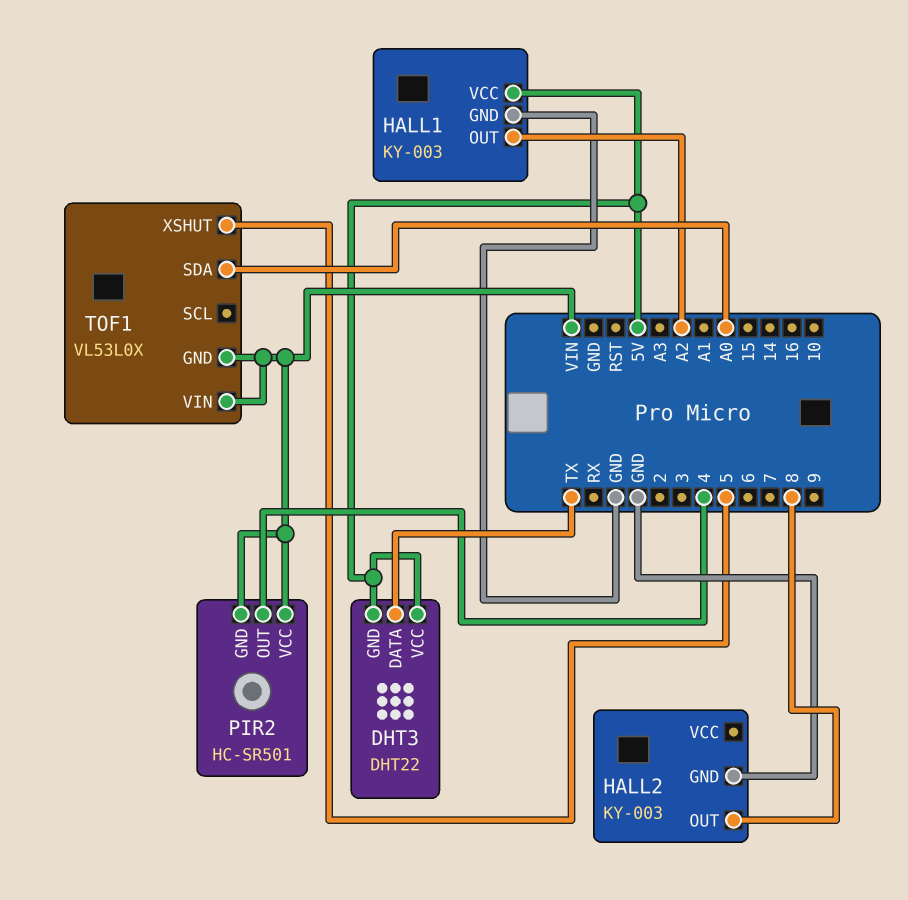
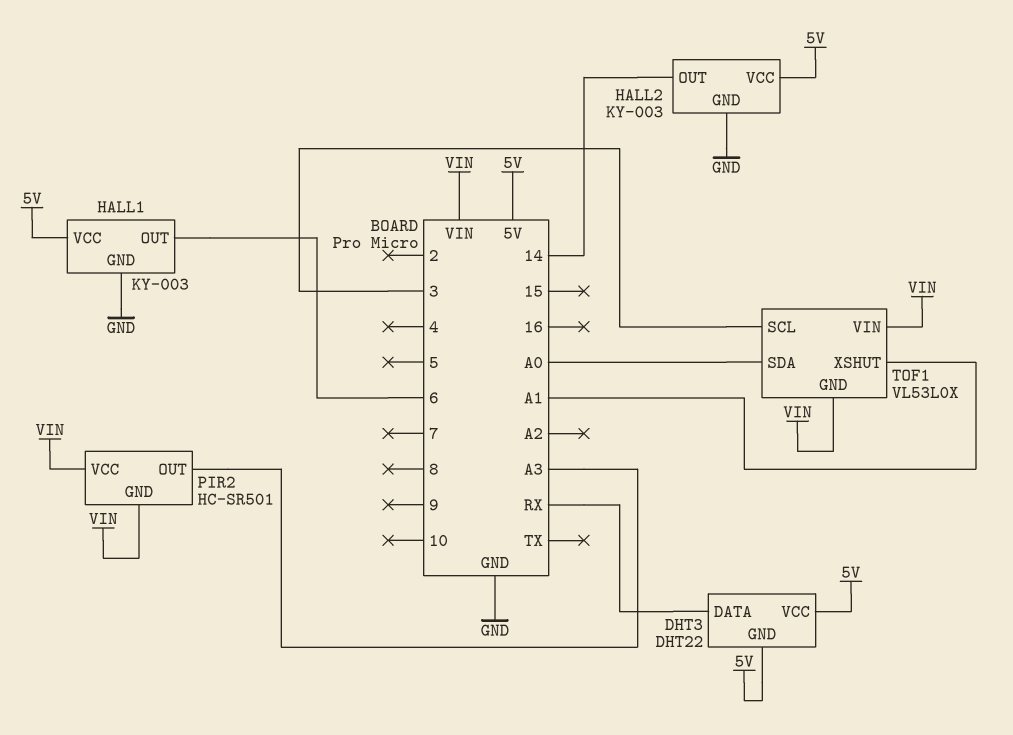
DHT3 pin DATA: TX -> RX
HALL1 pin OUT: A2 -> 6
HALL2 pin OUT: 8 -> 14
HALL2 pin VCC: none -> 5V
PIR2 pin OUT: 4 -> A3
TOF1 pin SCL: none -> 3
TOF1 pin XSHUT: 5 -> A1

